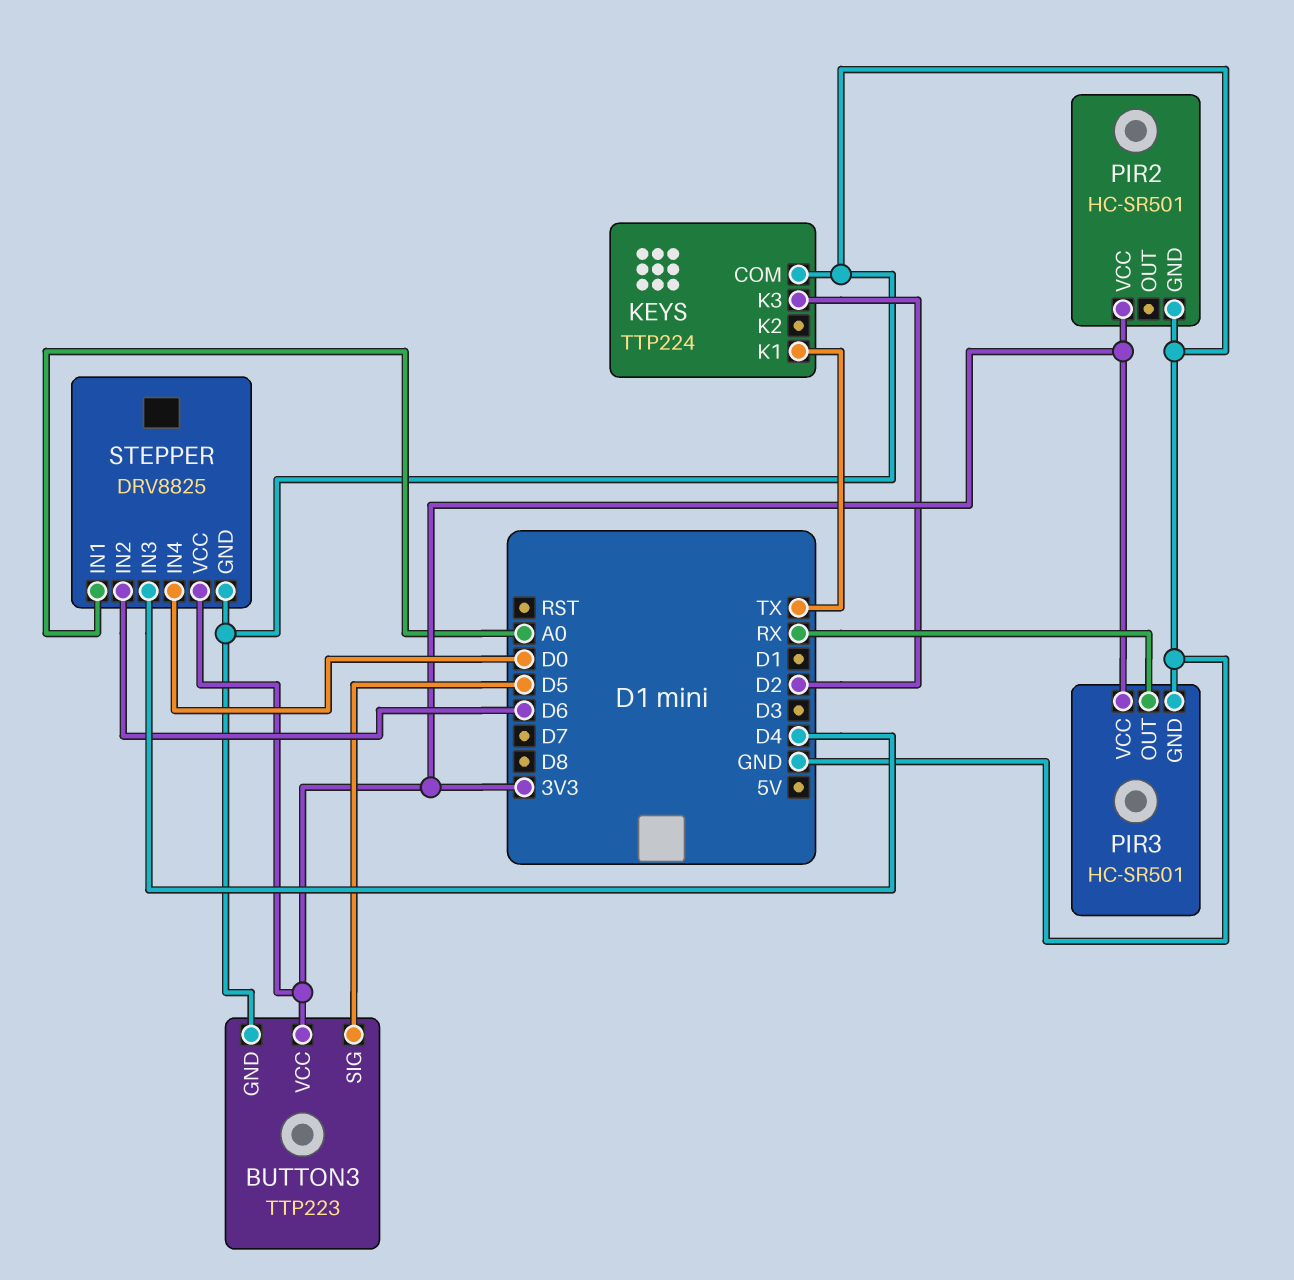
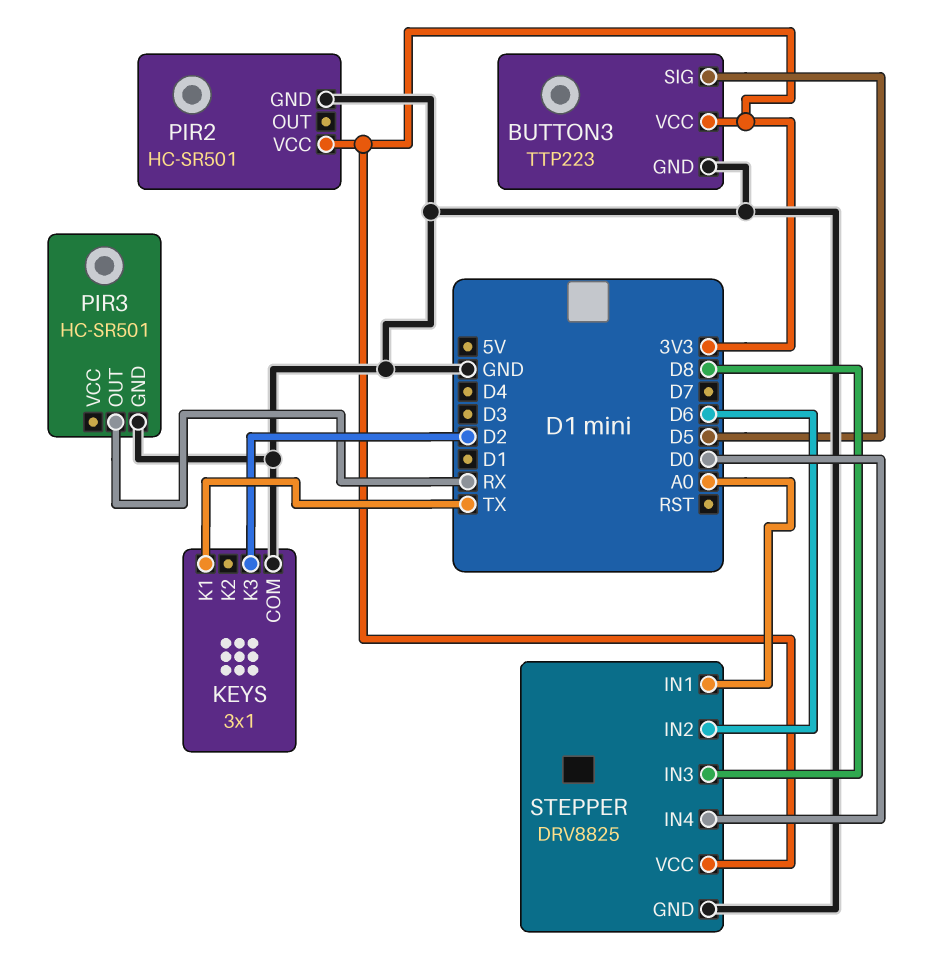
KEYS: TTP224 -> 3x1
PIR3 pin VCC: 3V3 -> none
STEPPER pin IN3: D4 -> D8

